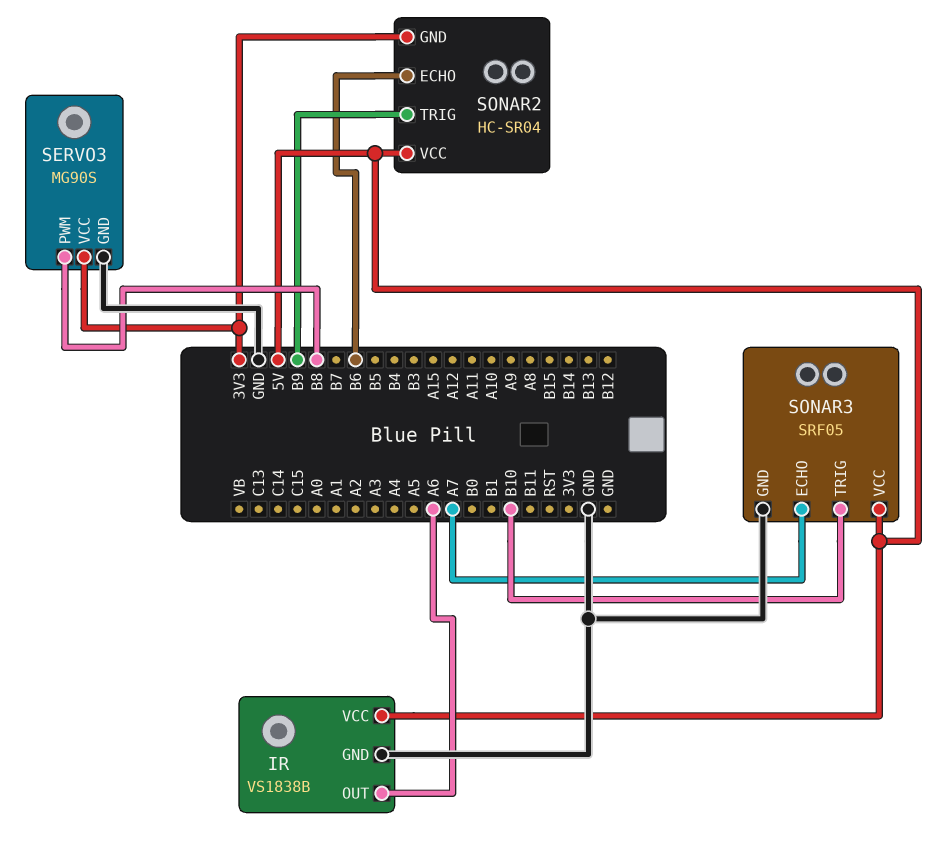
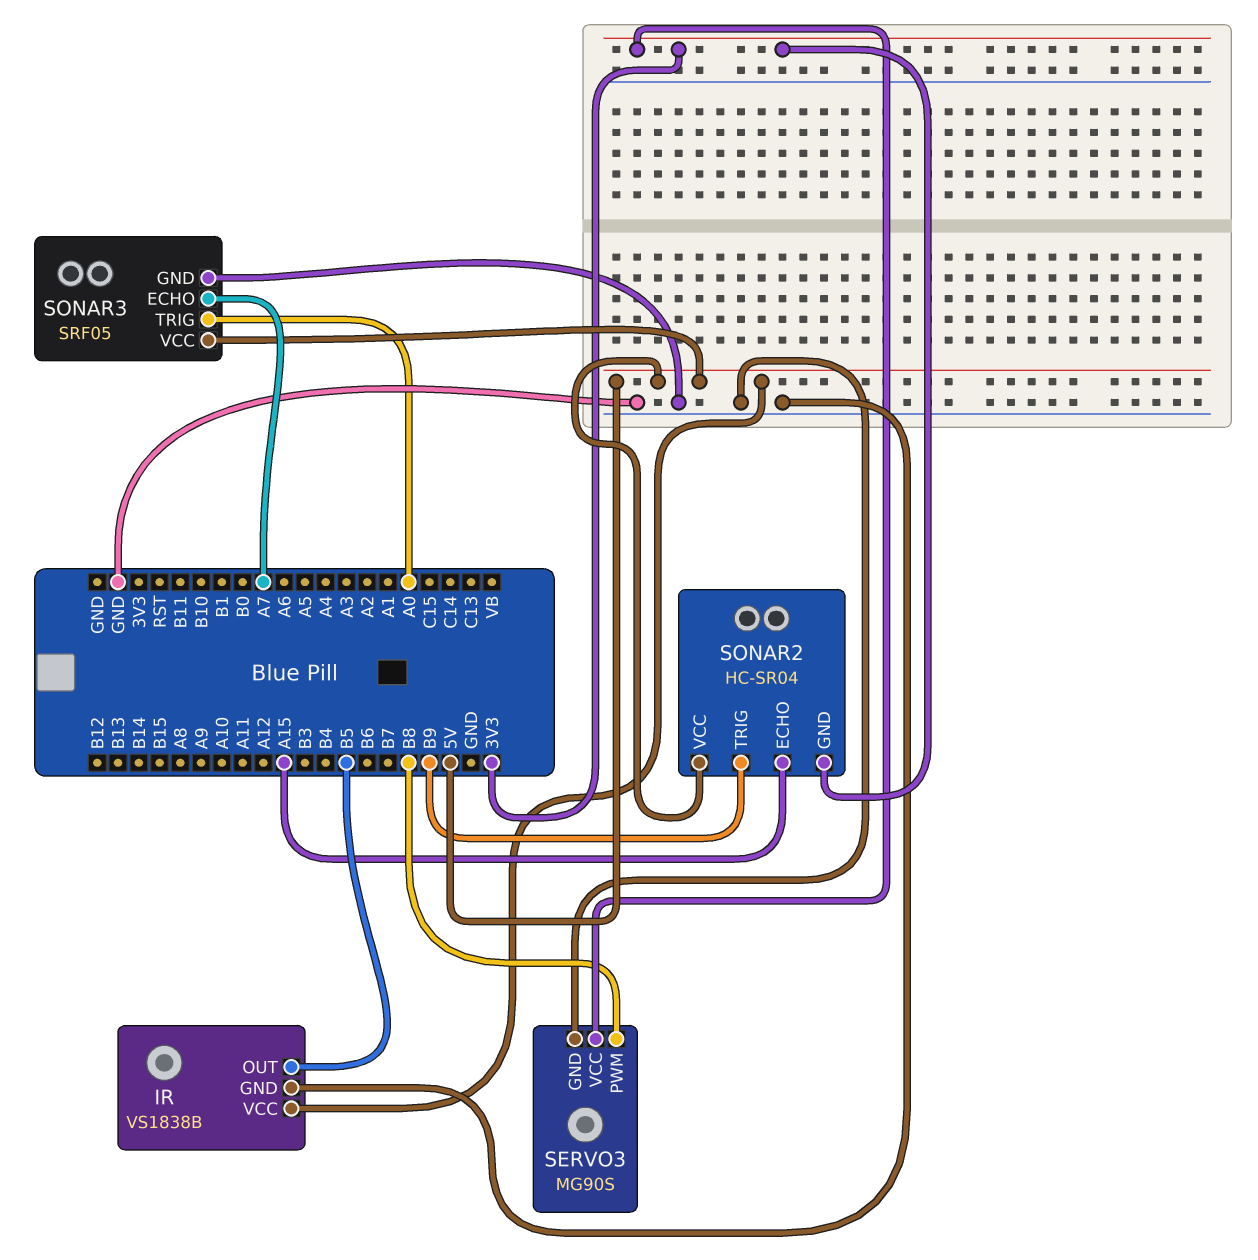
IR pin OUT: A6 -> B5
SONAR2 pin ECHO: B6 -> A15
SONAR3 pin TRIG: B10 -> A0

